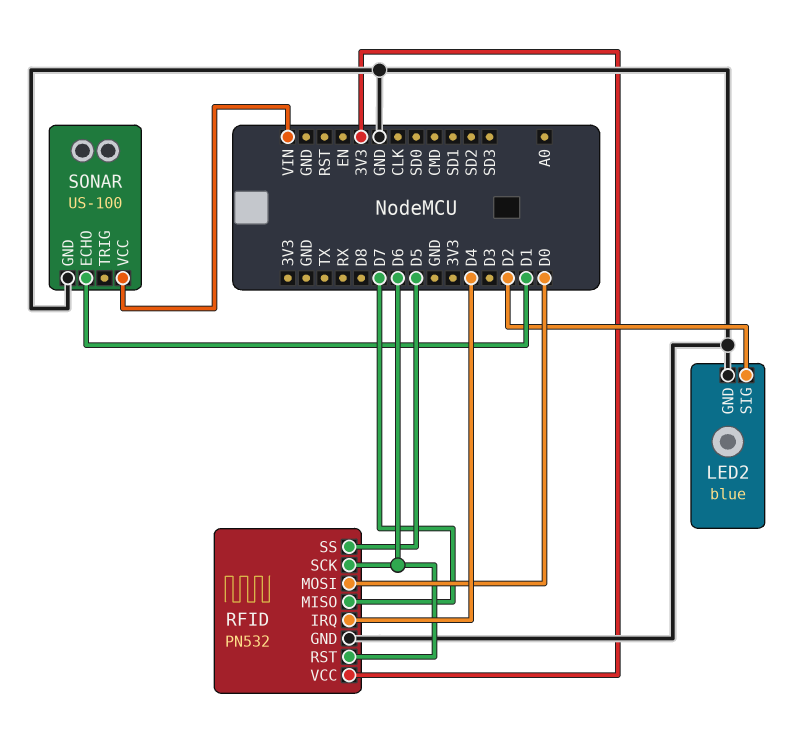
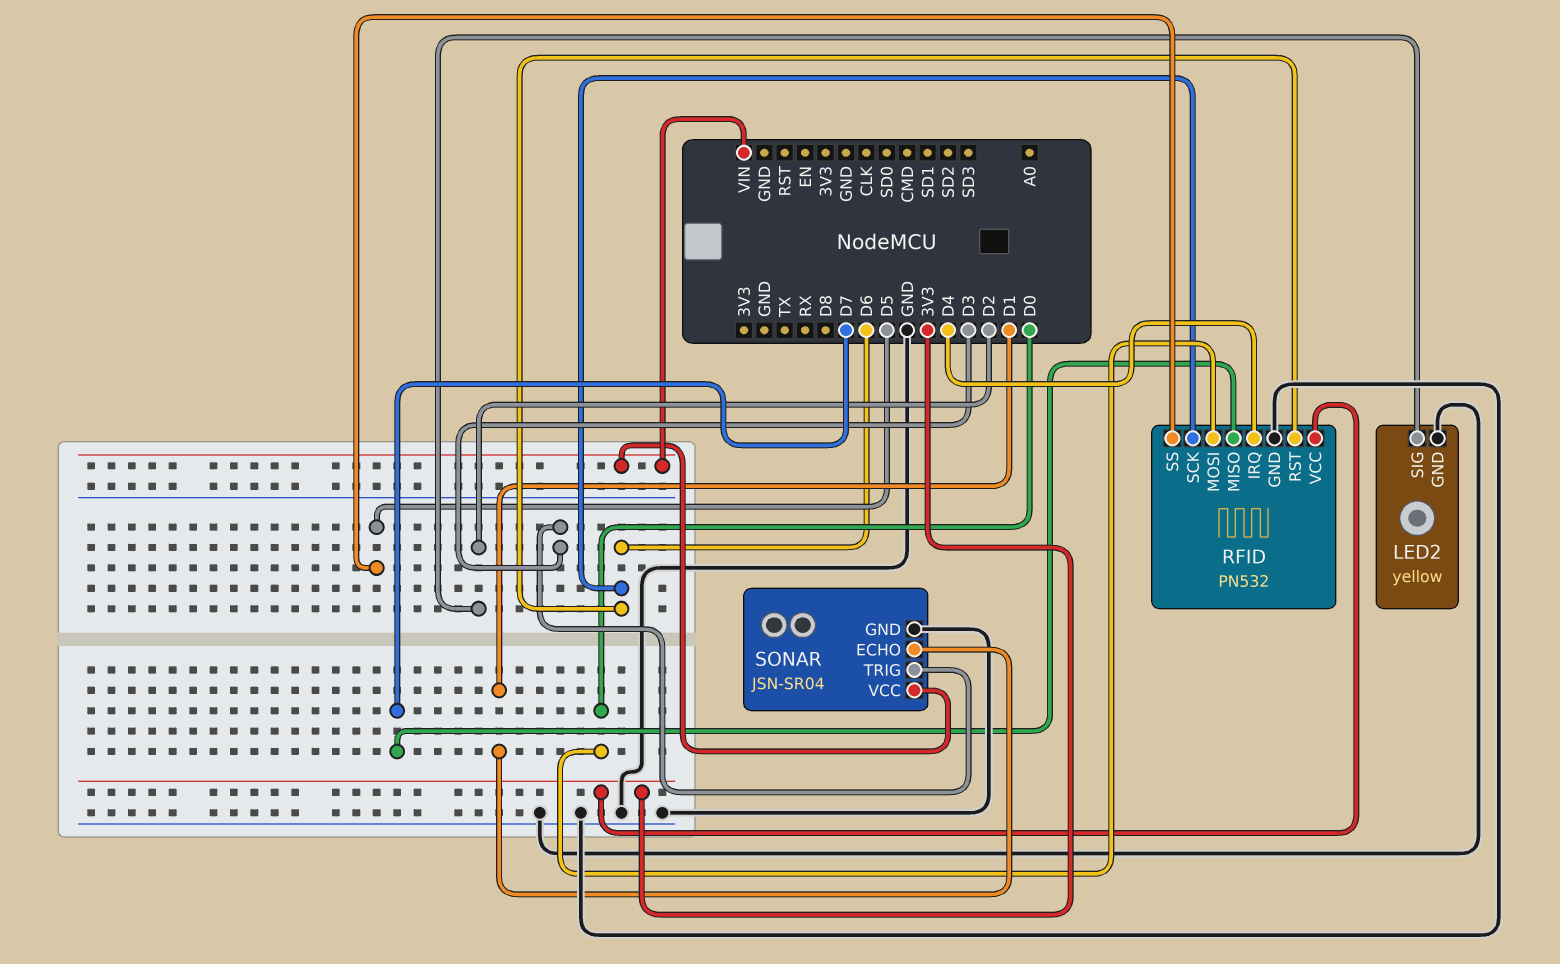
LED2: blue -> yellow
SONAR: US-100 -> JSN-SR04
SONAR pin TRIG: none -> D3

